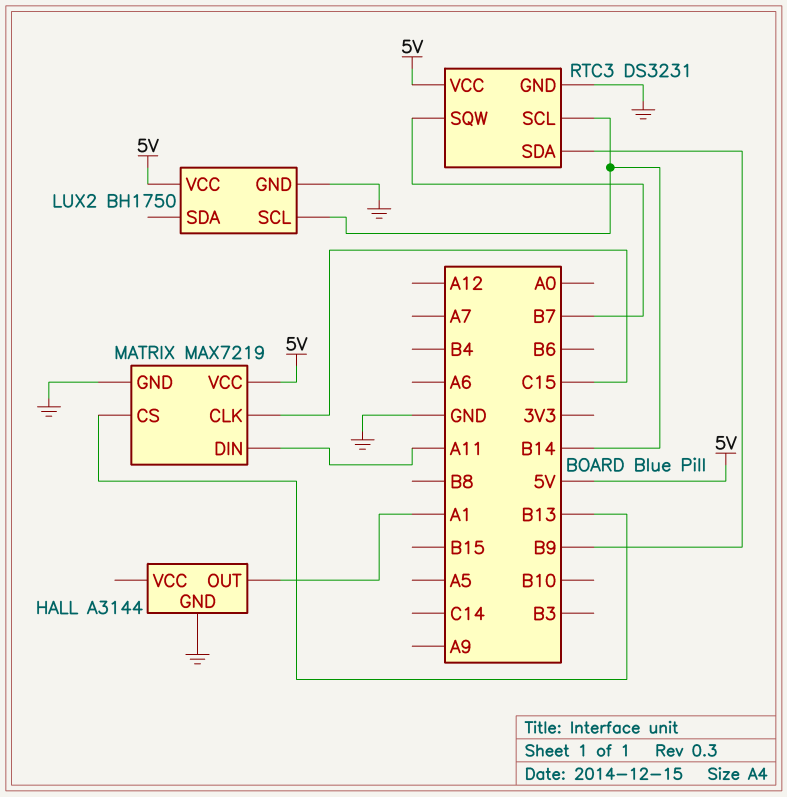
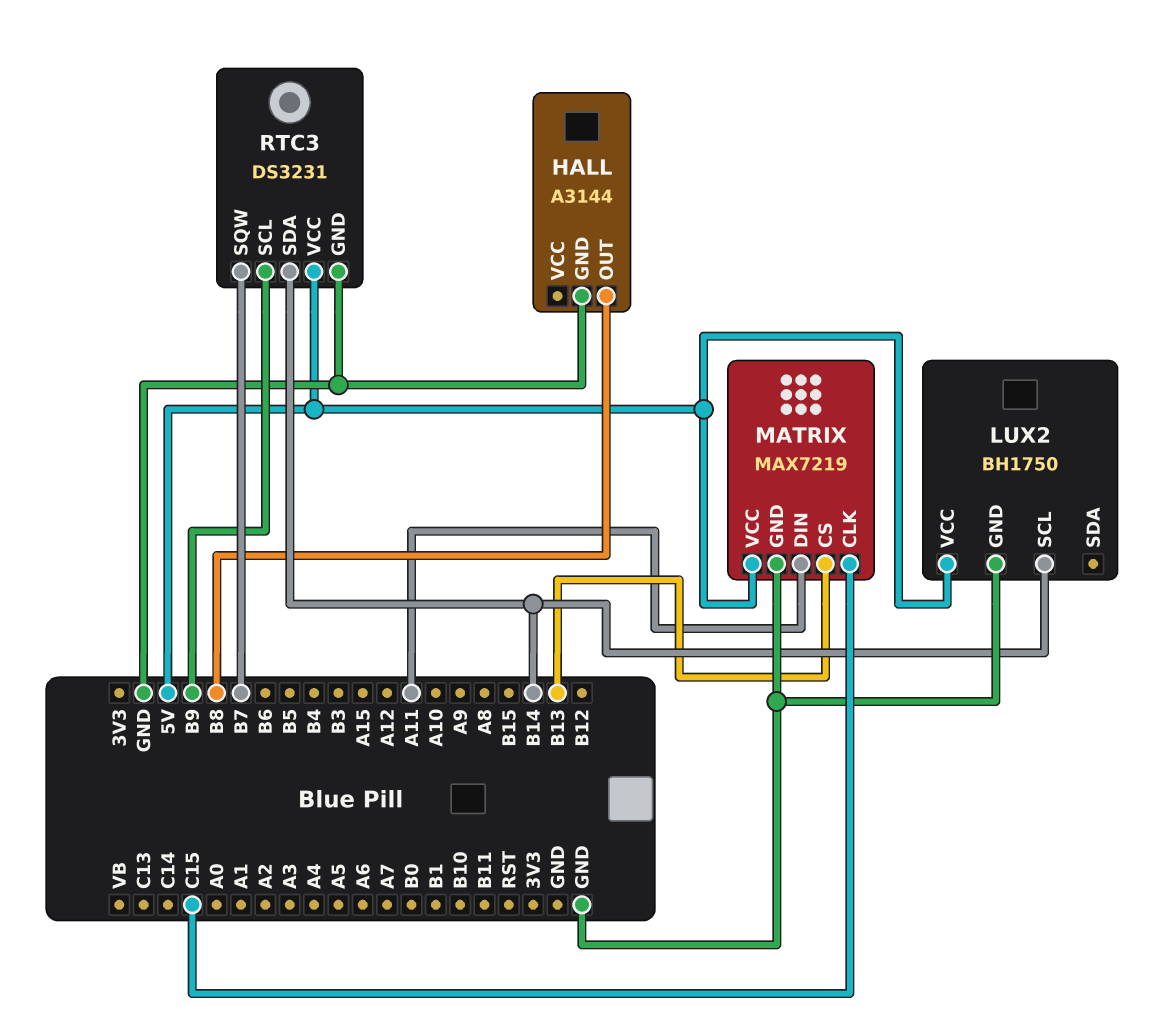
HALL pin OUT: A1 -> B8
RTC3 pin SCL: B14 -> B9
RTC3 pin SDA: B9 -> B14

